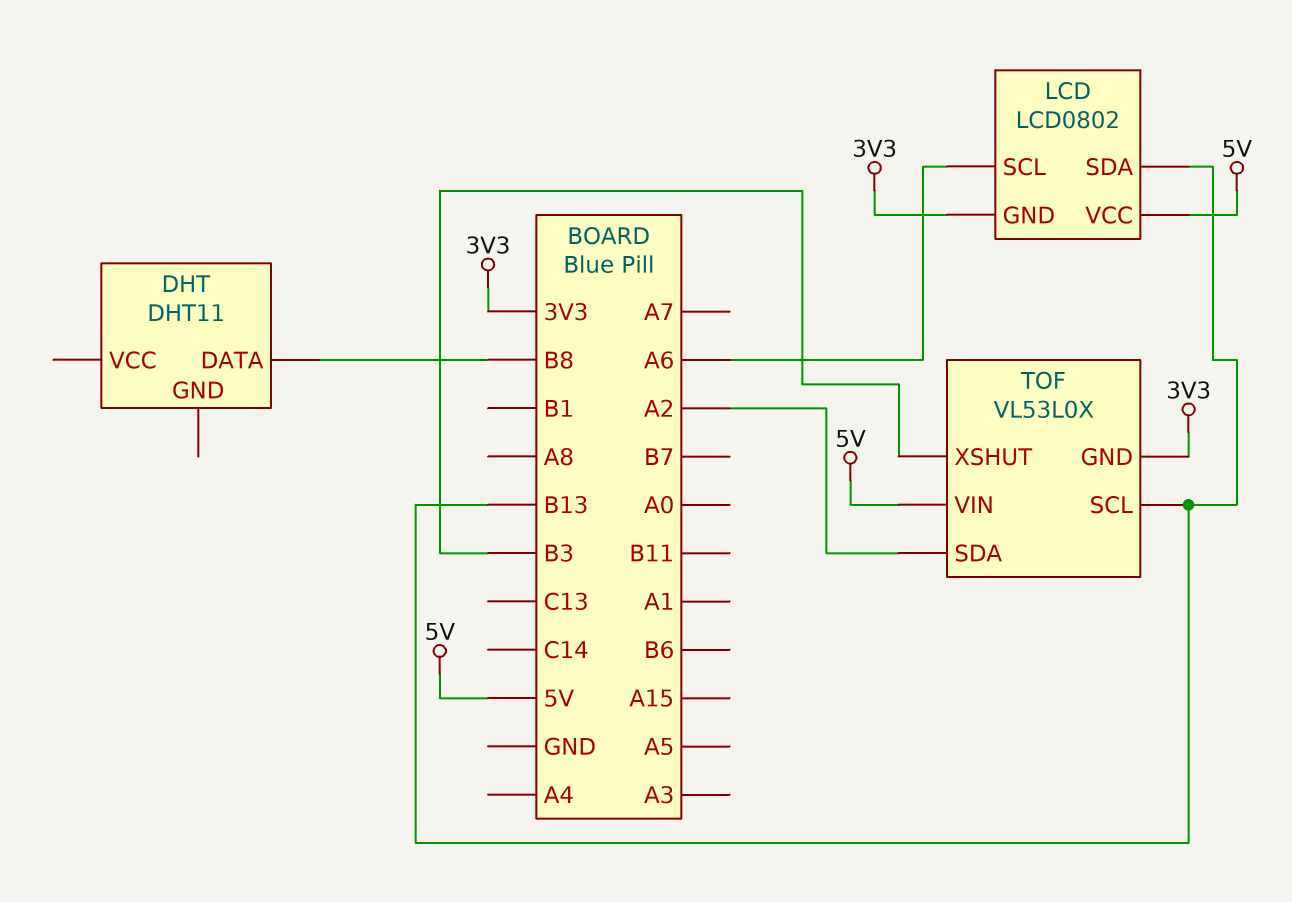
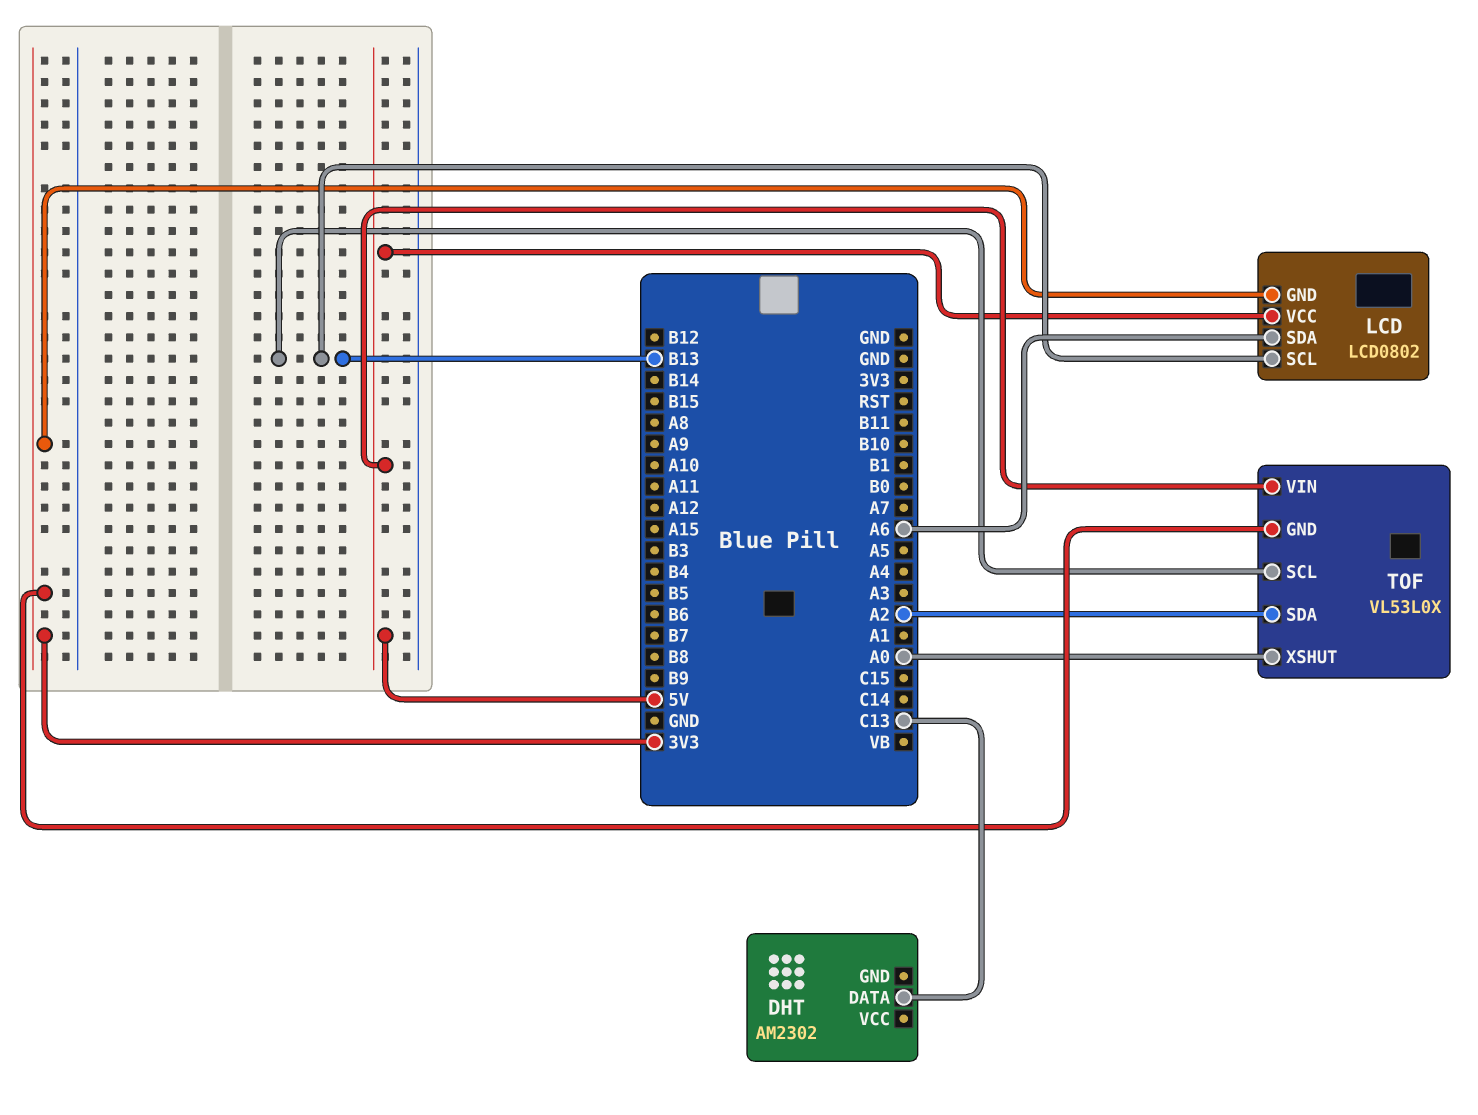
DHT: DHT11 -> AM2302
DHT pin DATA: B8 -> C13
LCD pin SCL: A6 -> B13
LCD pin SDA: B13 -> A6
TOF pin XSHUT: B3 -> A0

